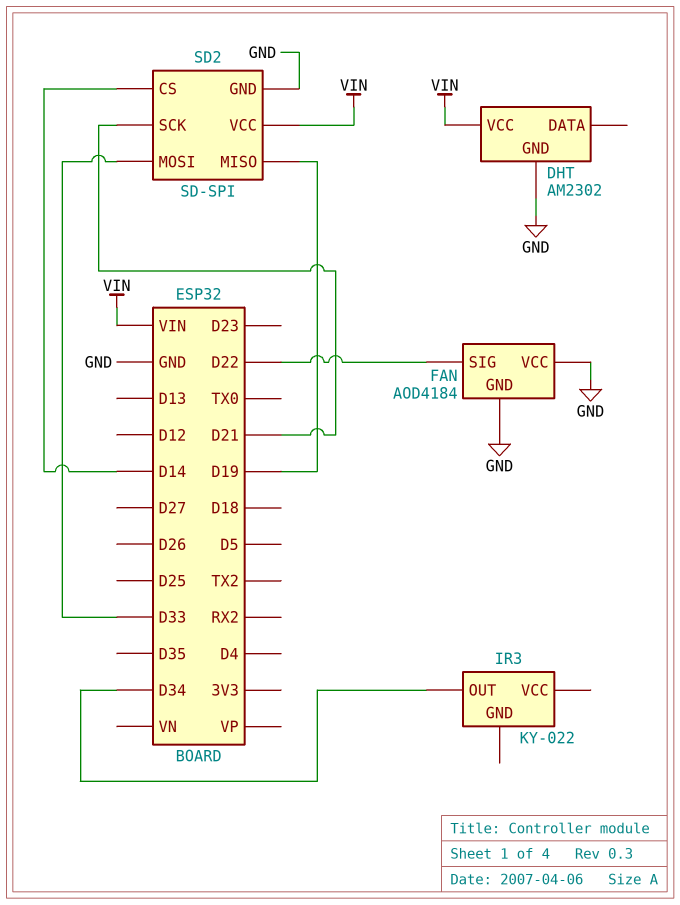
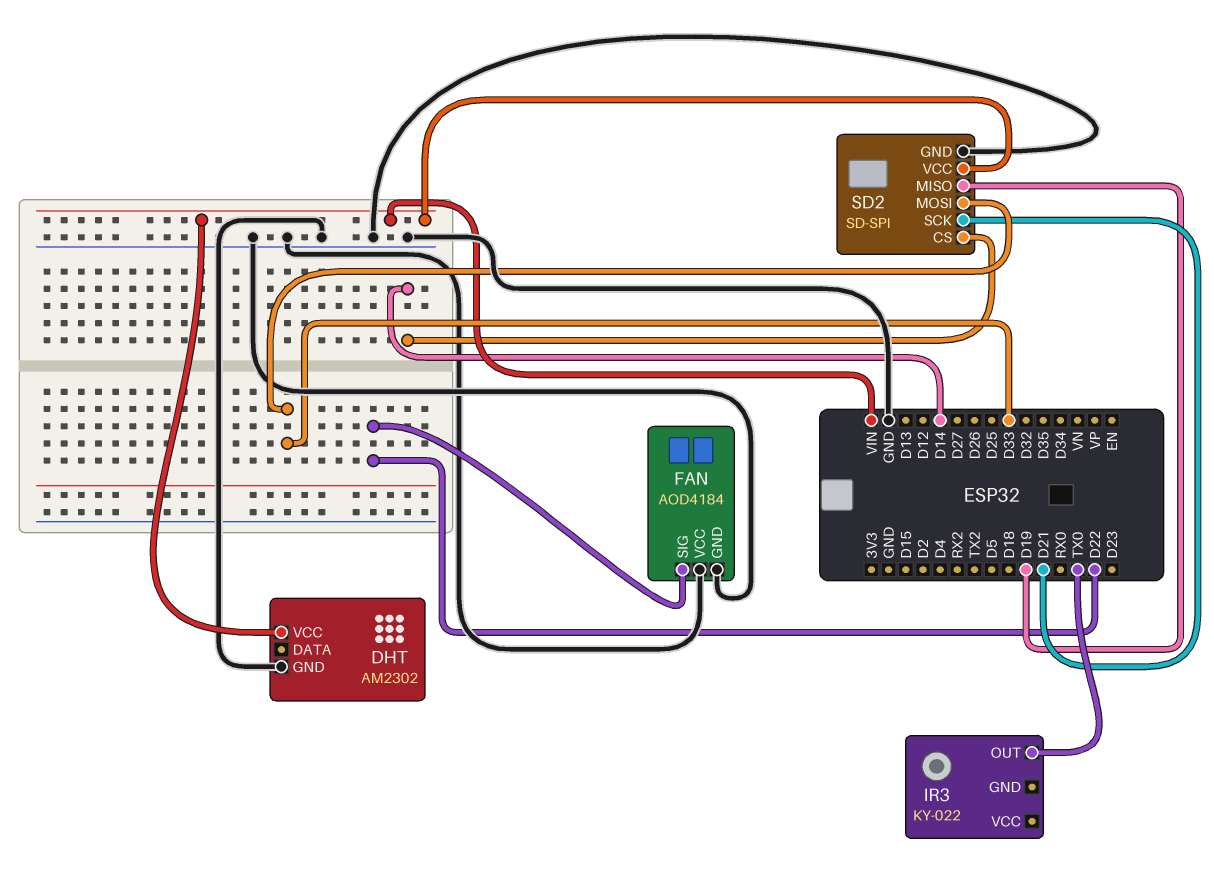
IR3 pin OUT: D34 -> TX0

